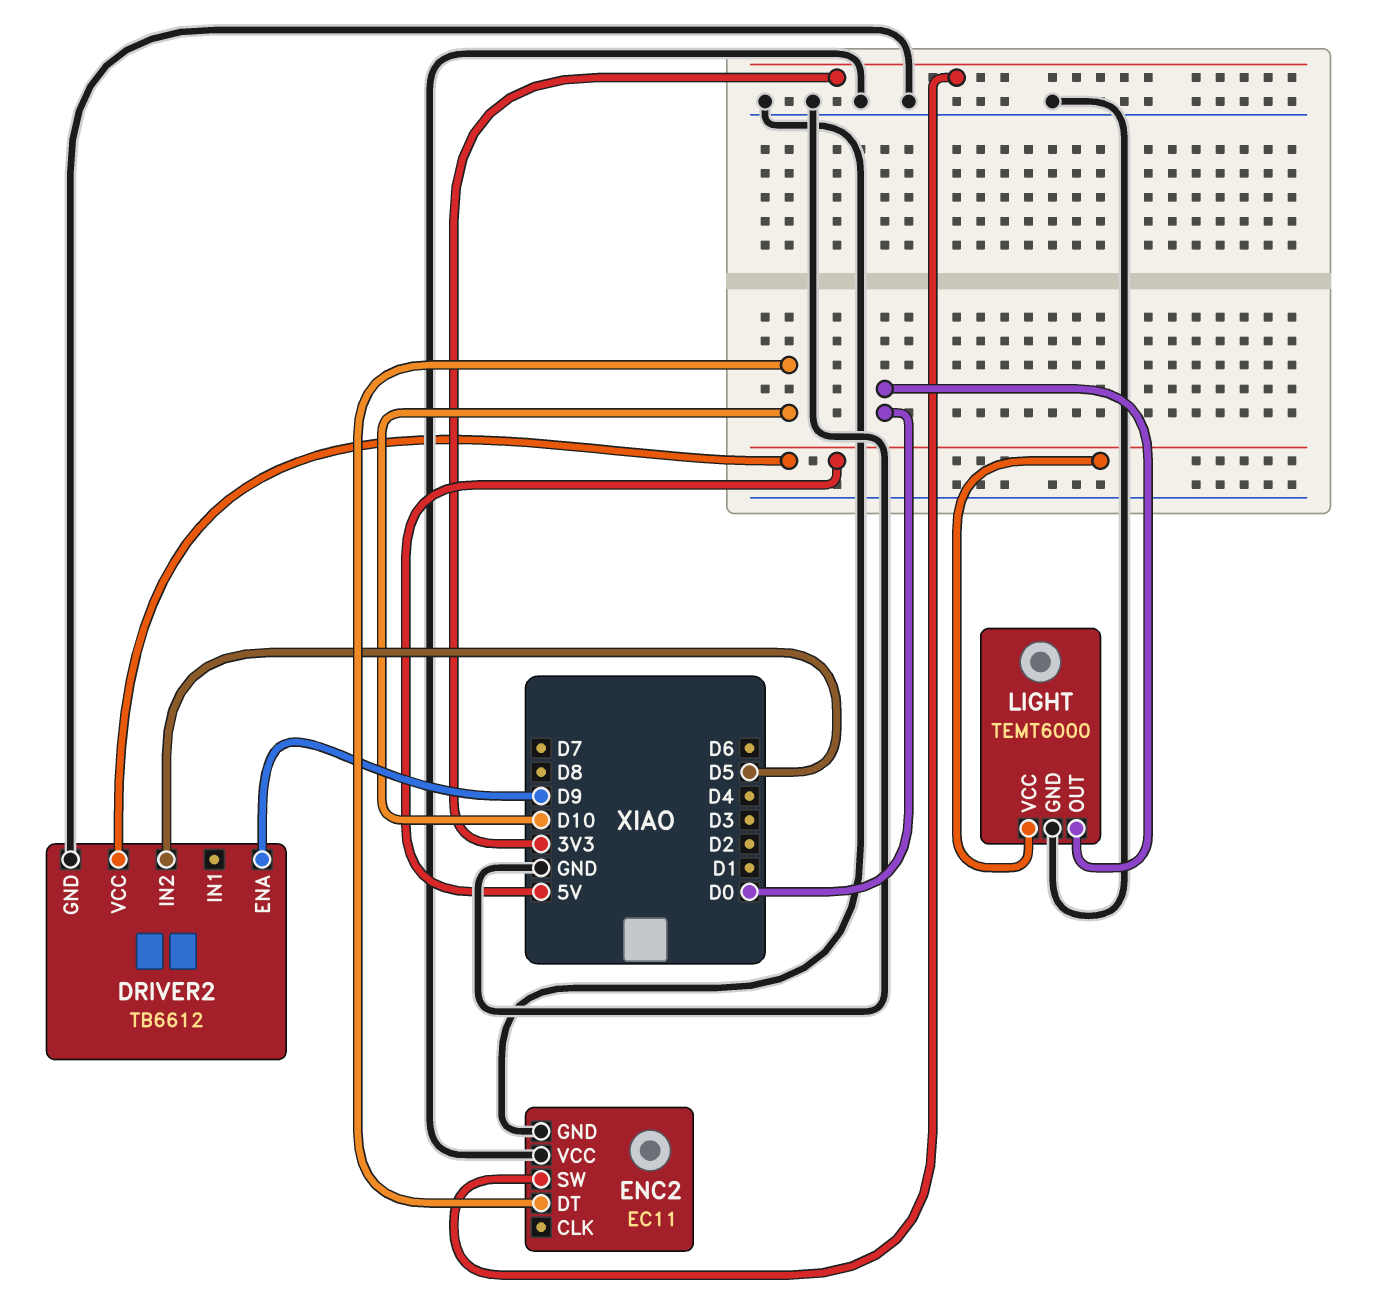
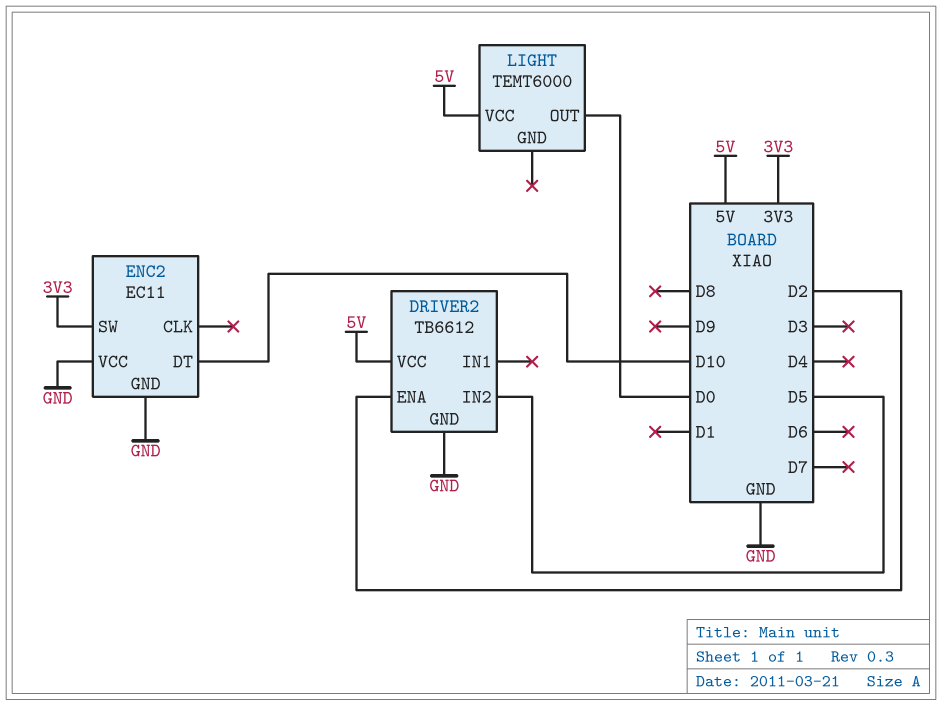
DRIVER2 pin ENA: D9 -> D2
LIGHT pin GND: GND -> none

